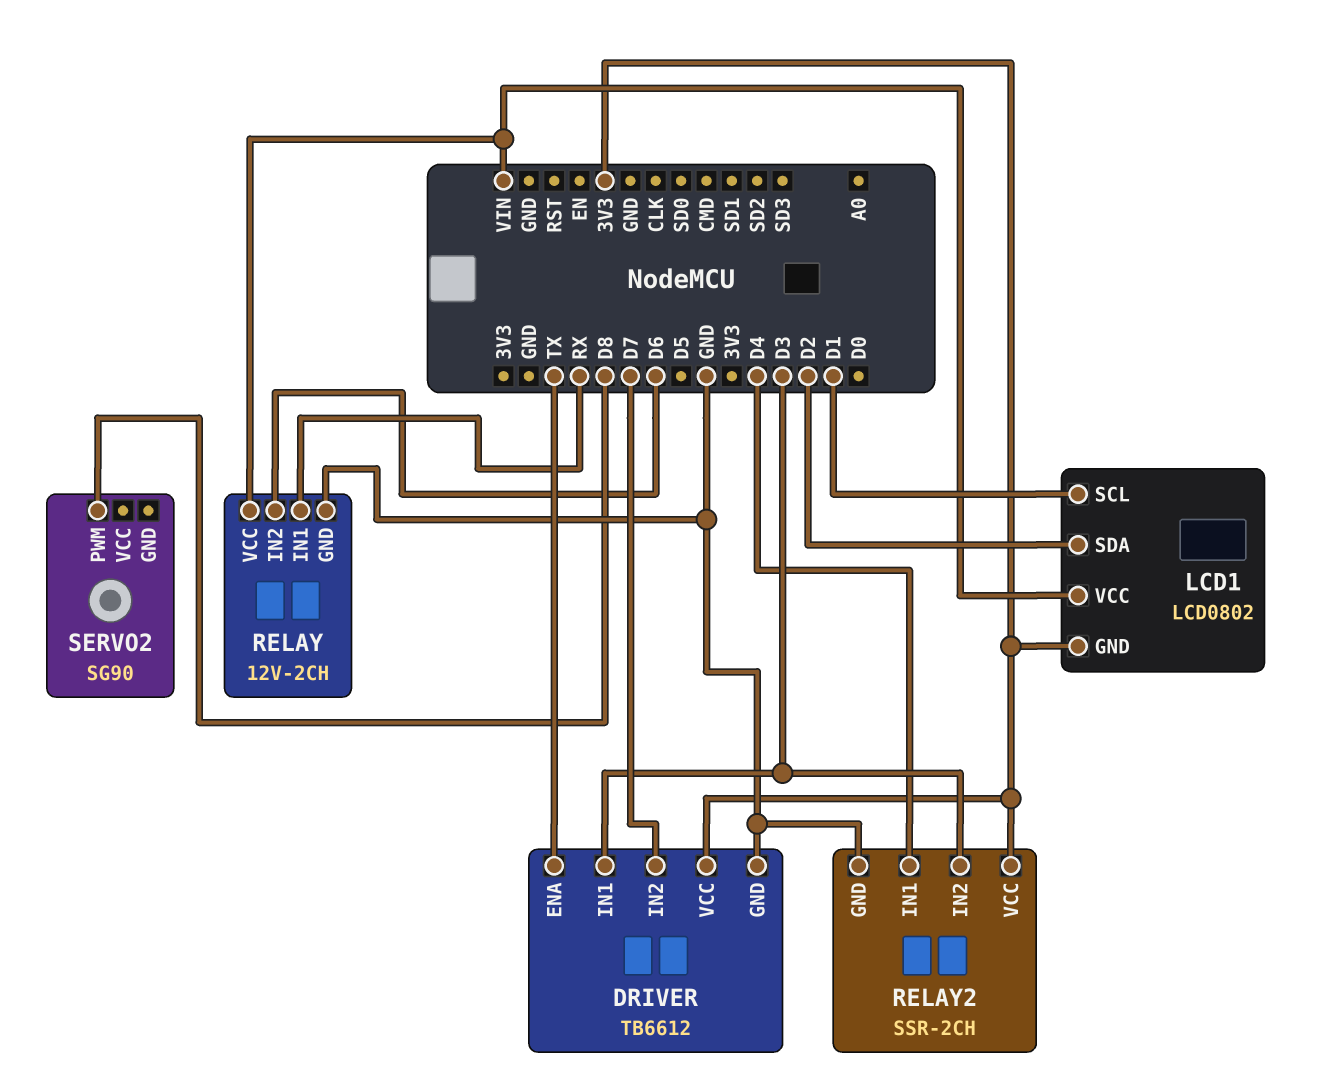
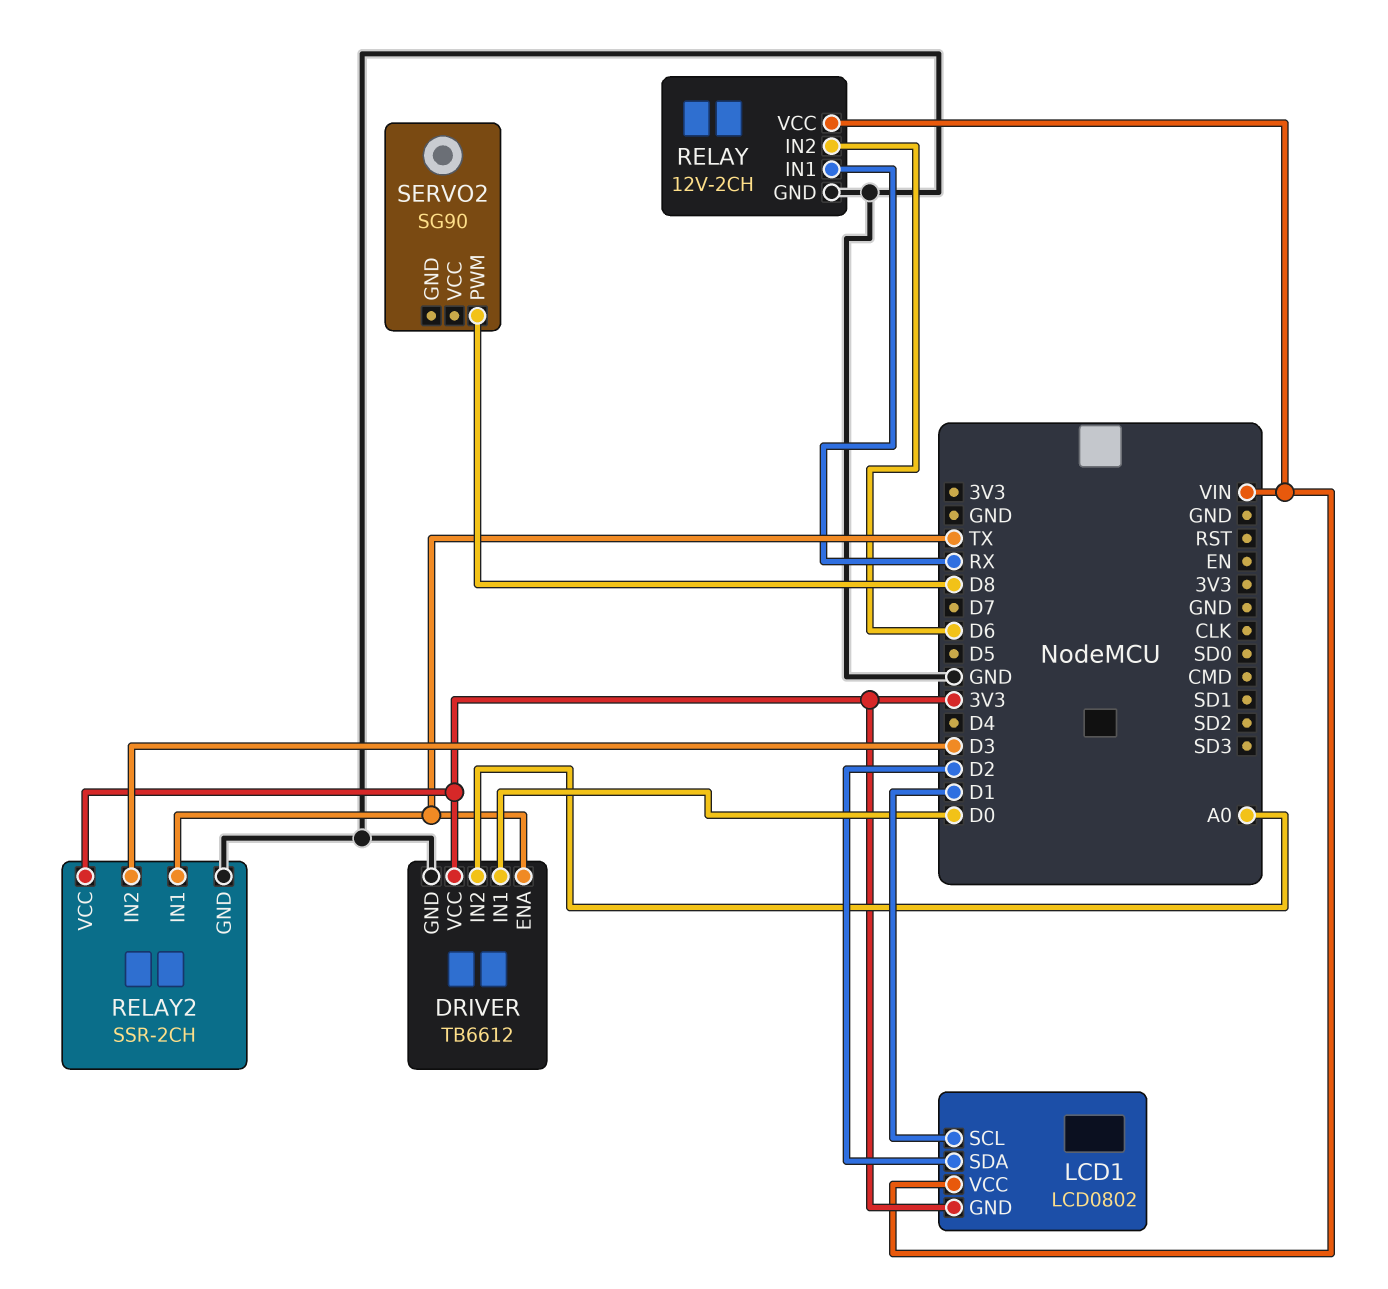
DRIVER pin IN1: D3 -> D0
DRIVER pin IN2: D7 -> A0
RELAY2 pin IN1: D4 -> TX

